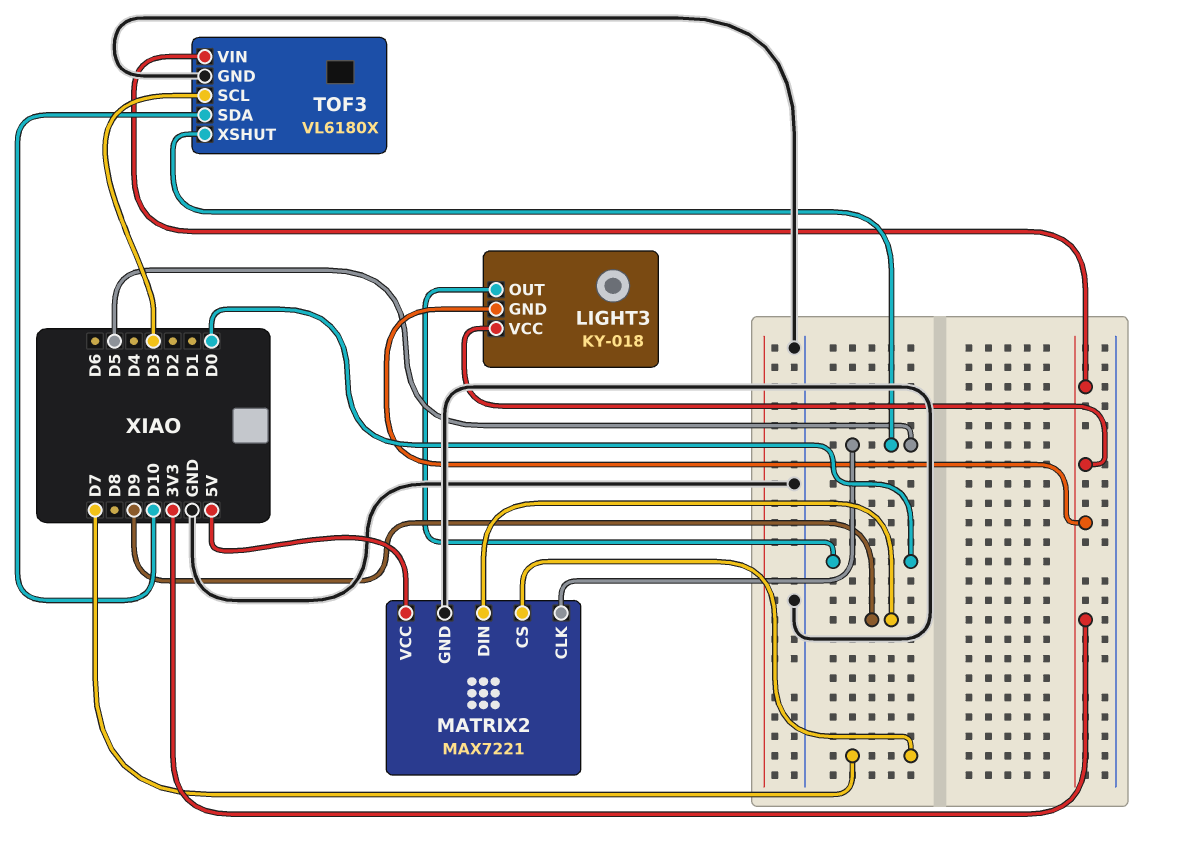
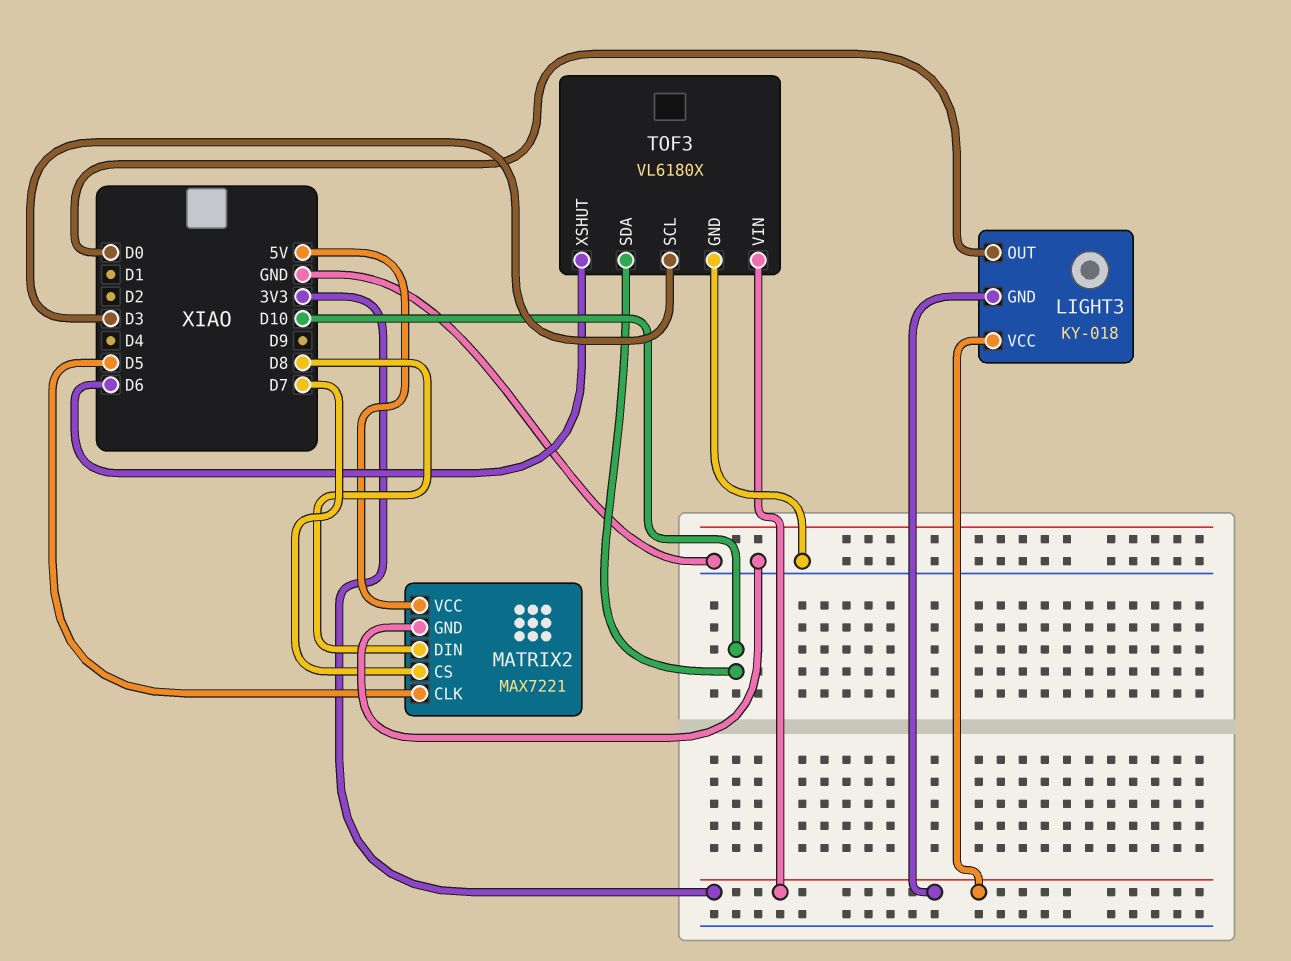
MATRIX2 pin DIN: D9 -> D8
TOF3 pin XSHUT: D5 -> D6

